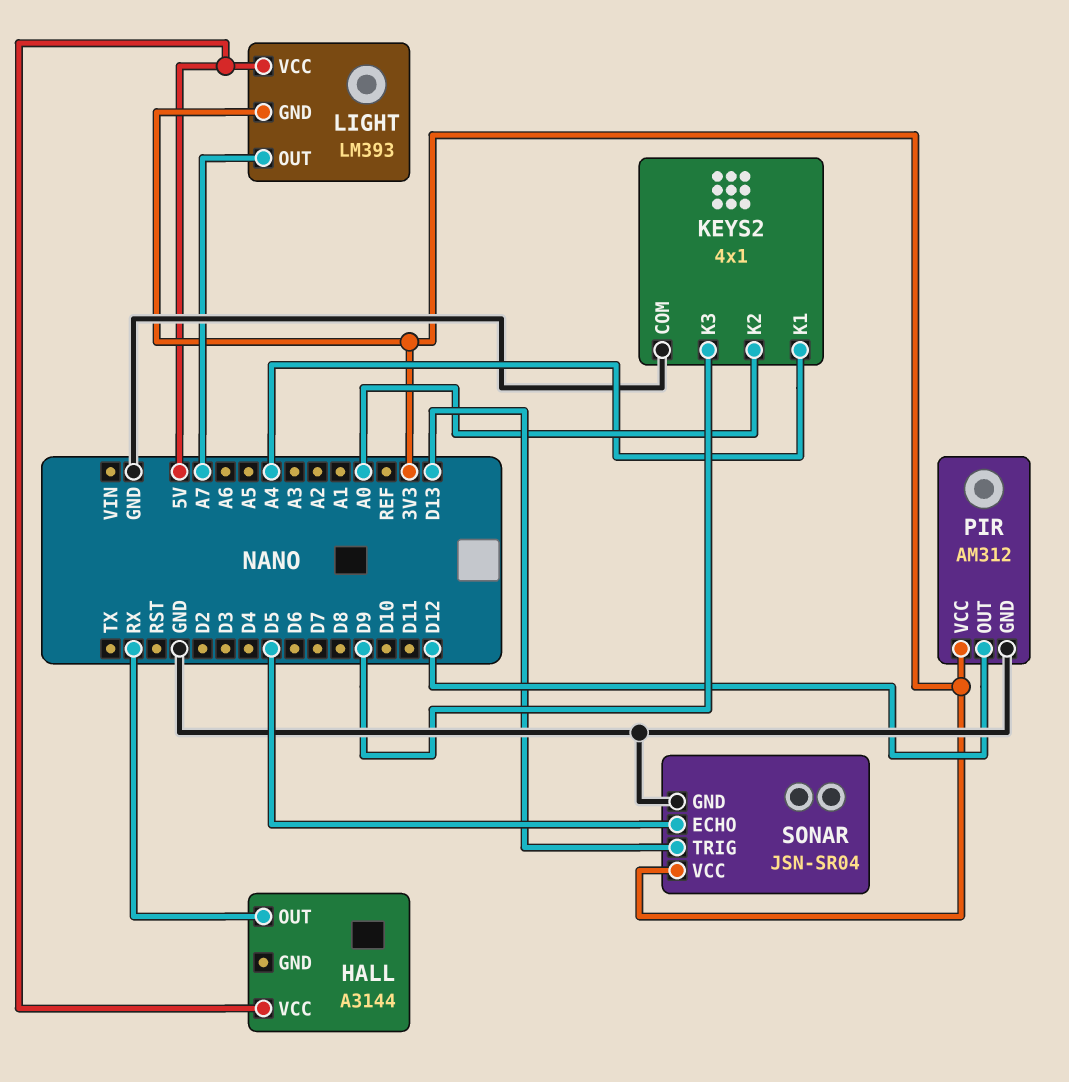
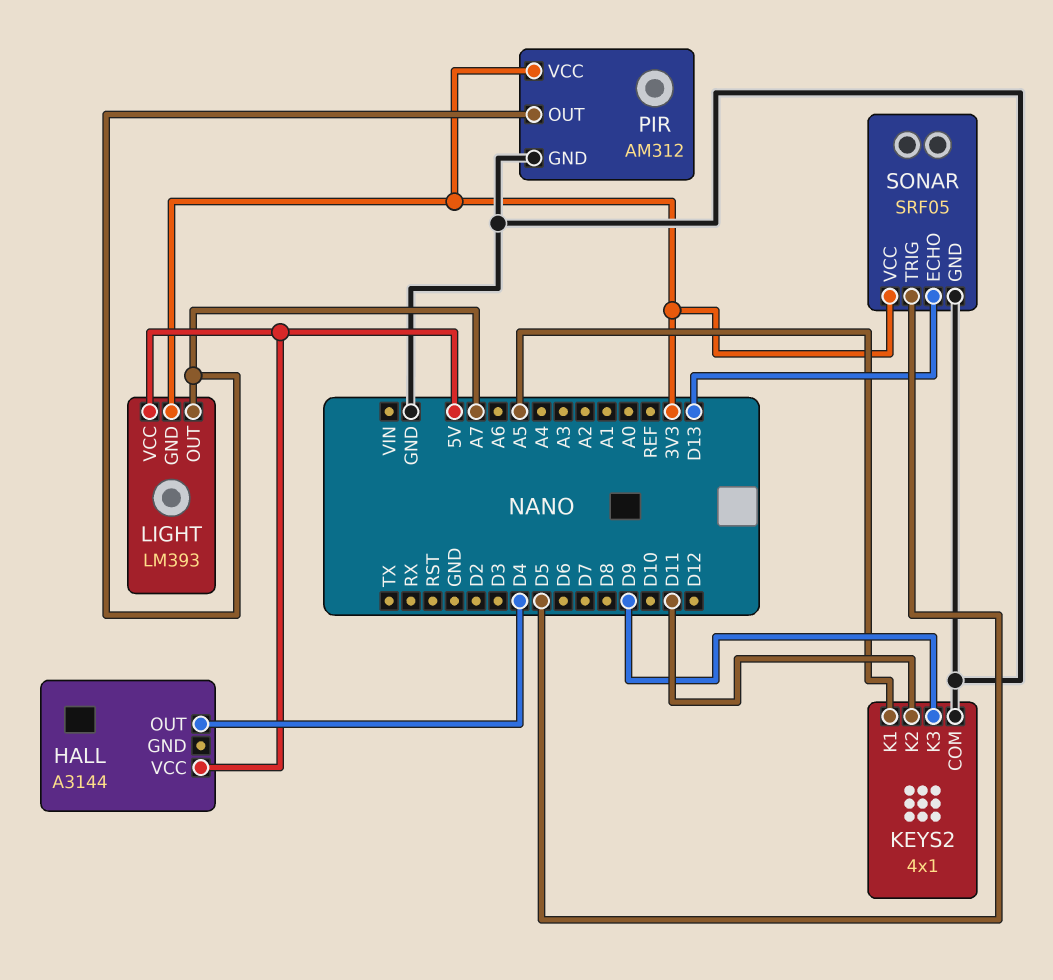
HALL pin OUT: RX -> D4
KEYS2 pin K1: A4 -> A5
KEYS2 pin K2: A0 -> D11
PIR pin OUT: D12 -> A7
SONAR: JSN-SR04 -> SRF05
SONAR pin ECHO: D5 -> D13
SONAR pin TRIG: D13 -> D5

